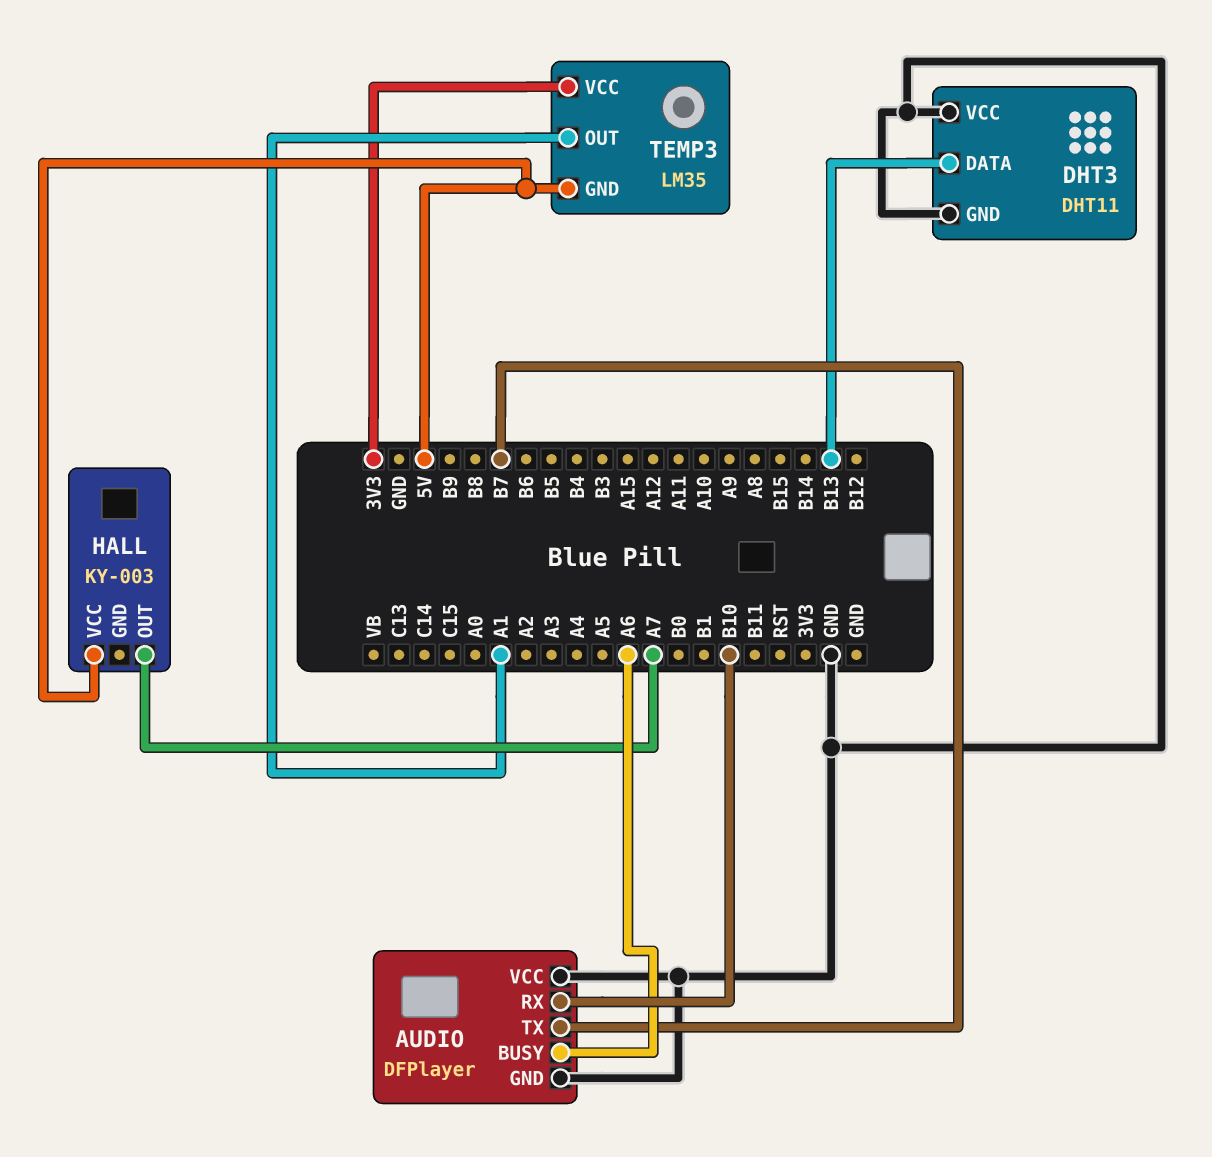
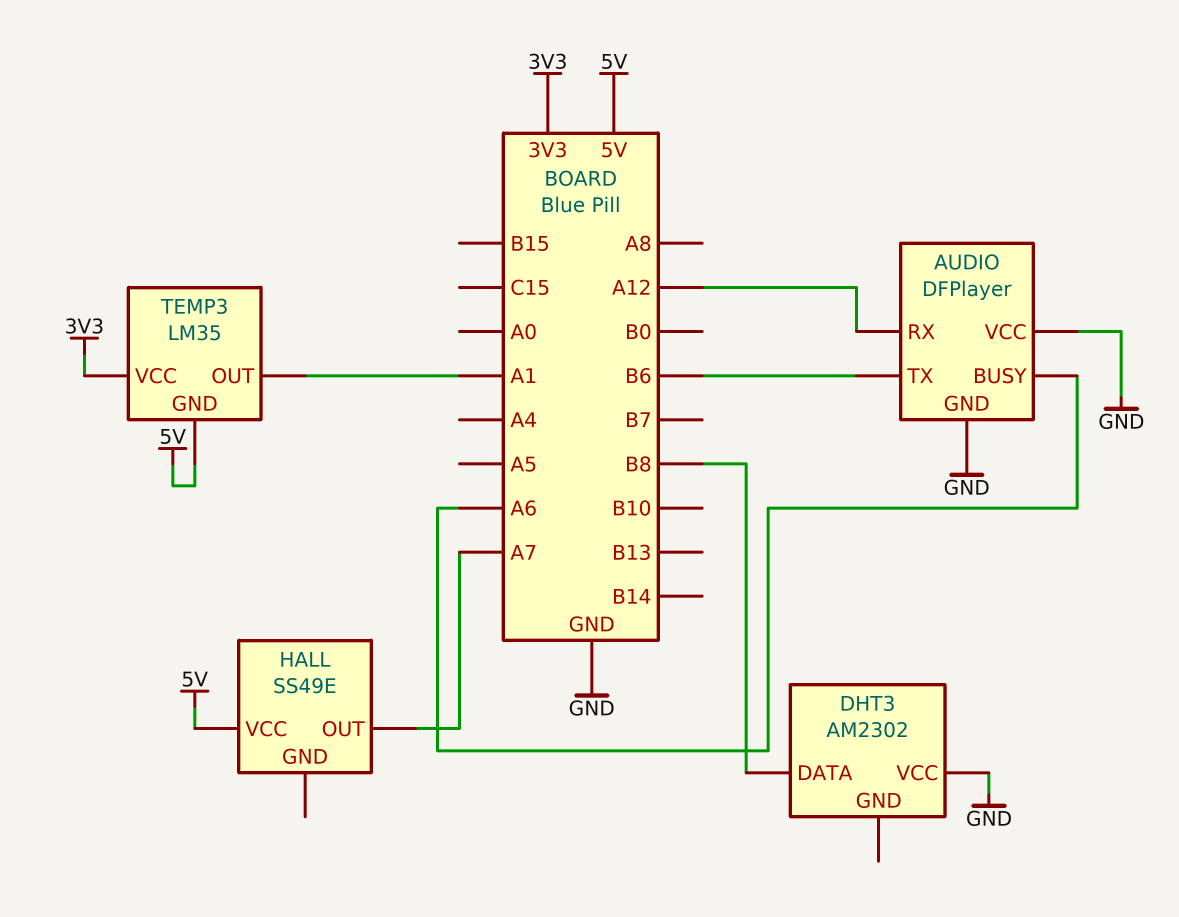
AUDIO pin RX: B10 -> A12
AUDIO pin TX: B7 -> B6
DHT3: DHT11 -> AM2302
DHT3 pin DATA: B13 -> B8
DHT3 pin GND: GND -> none
HALL: KY-003 -> SS49E

